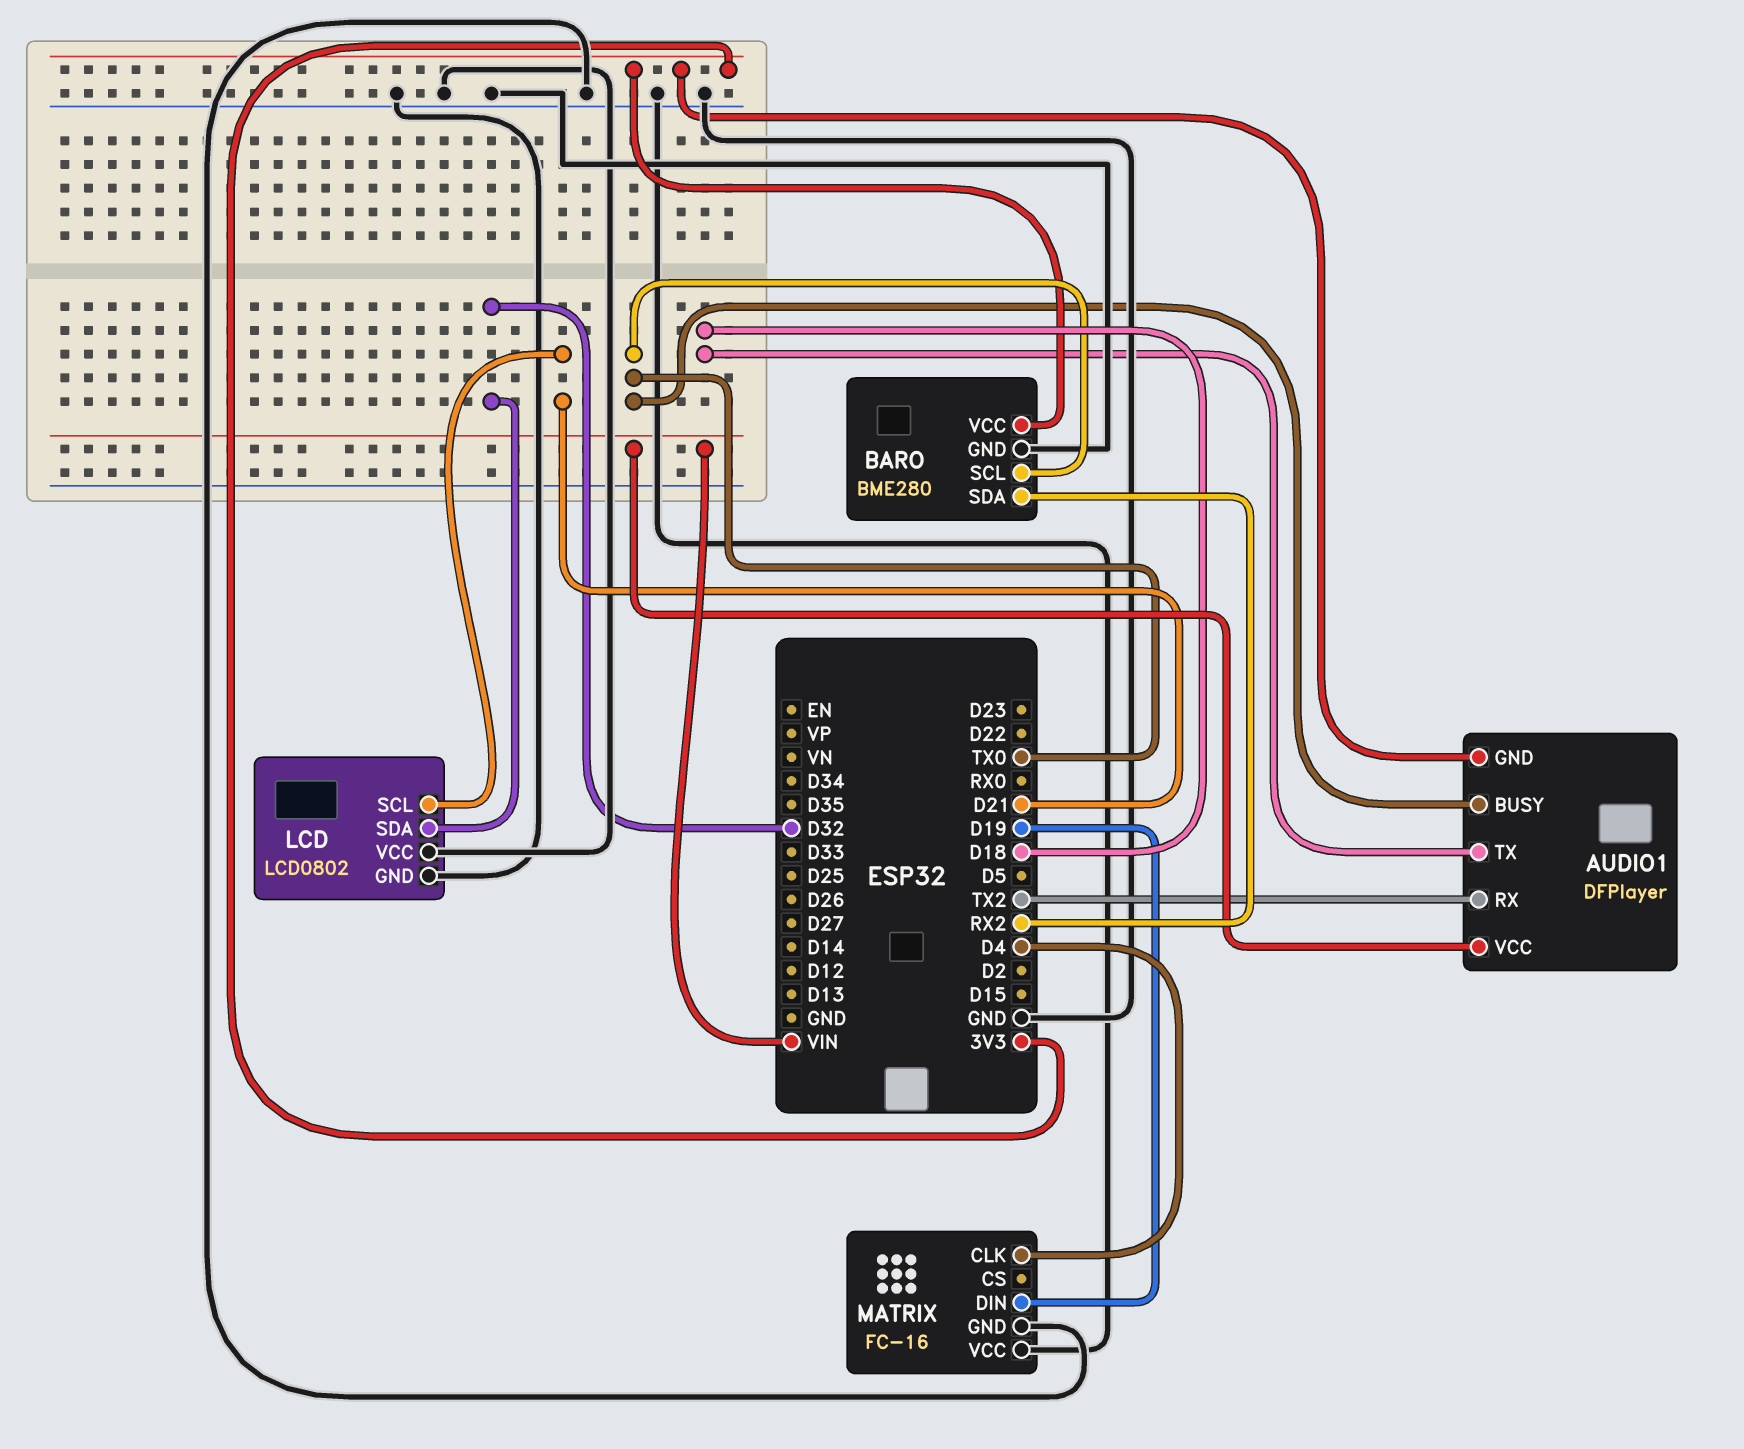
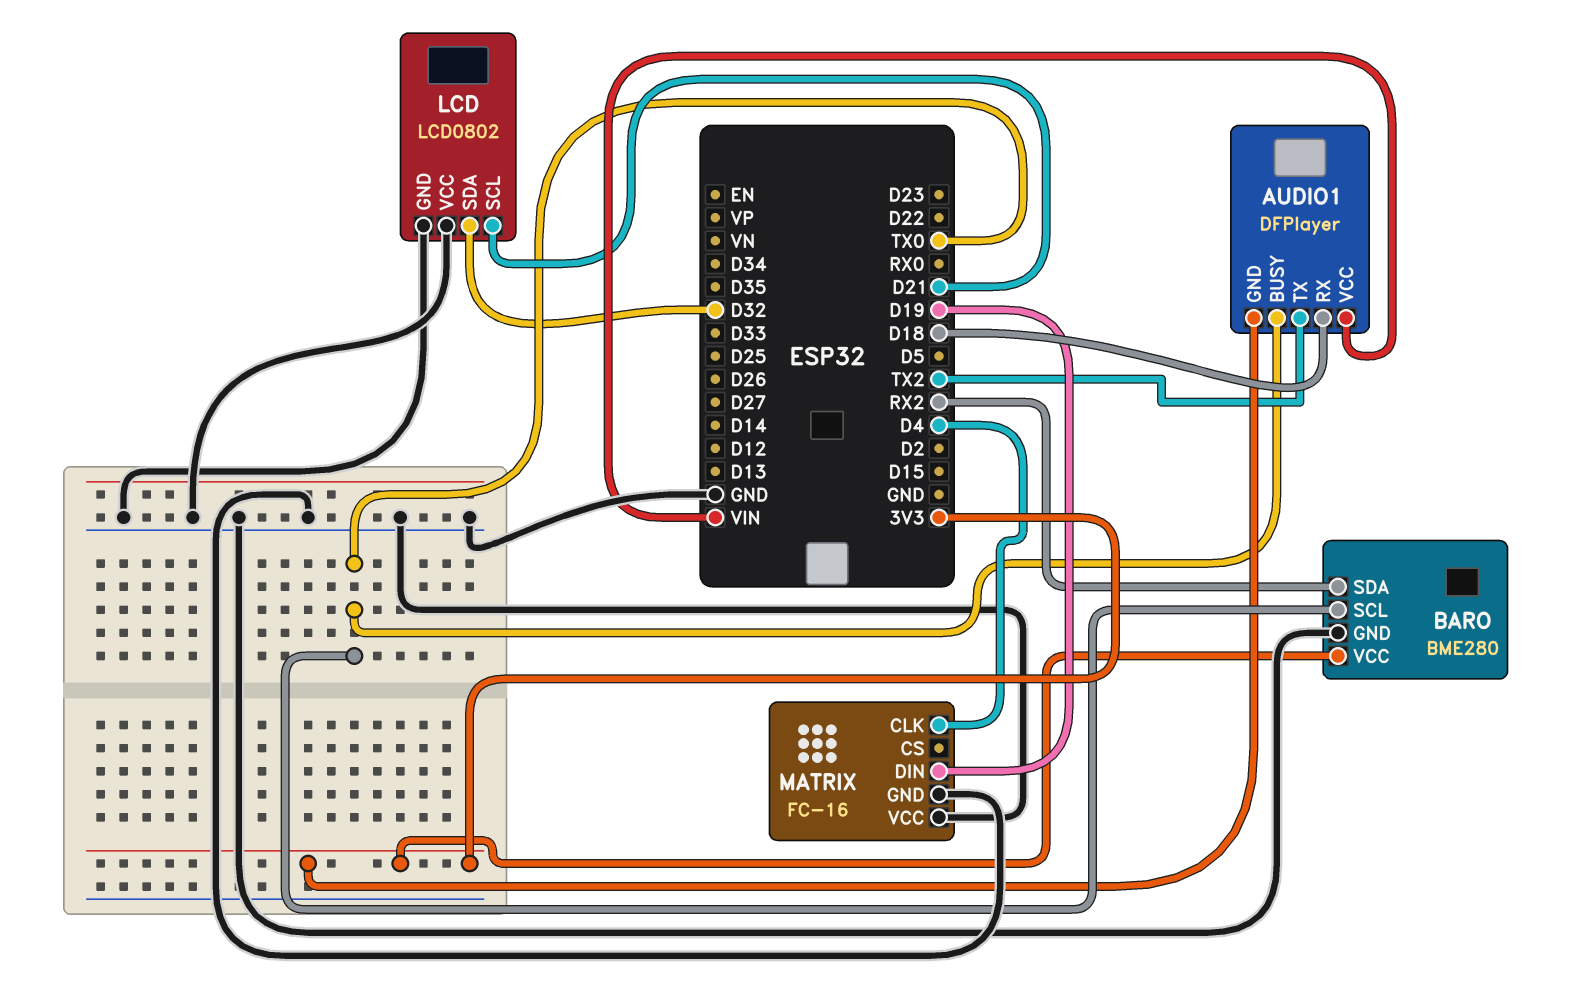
AUDIO1 pin RX: TX2 -> D18
AUDIO1 pin TX: D18 -> TX2

